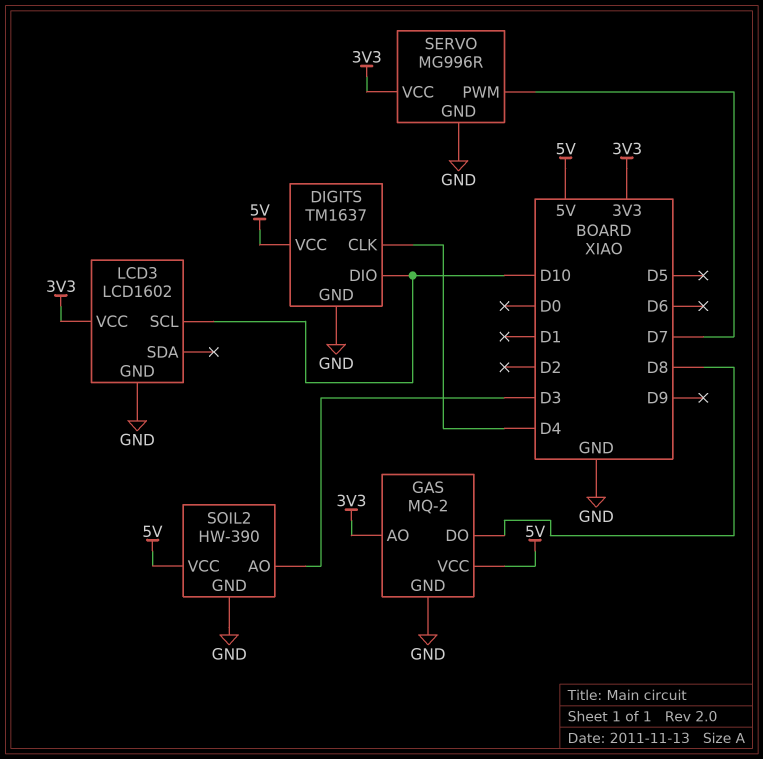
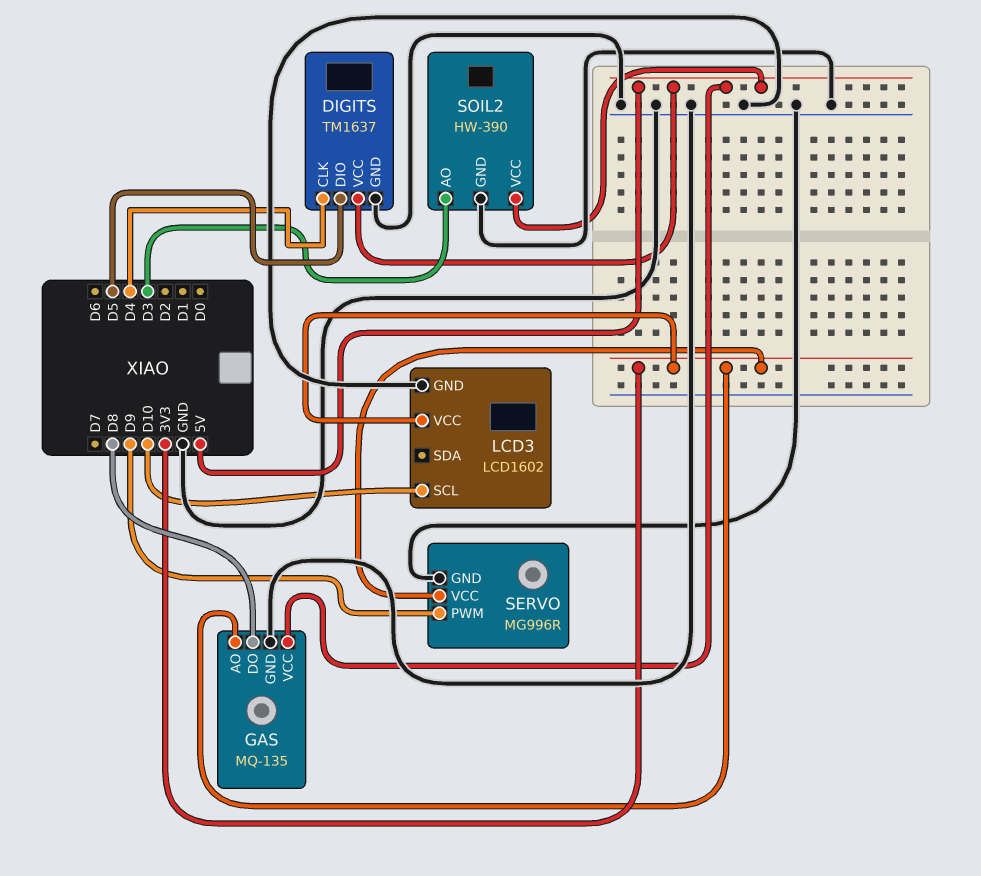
DIGITS pin DIO: D10 -> D5
GAS: MQ-2 -> MQ-135
SERVO pin PWM: D7 -> D9

